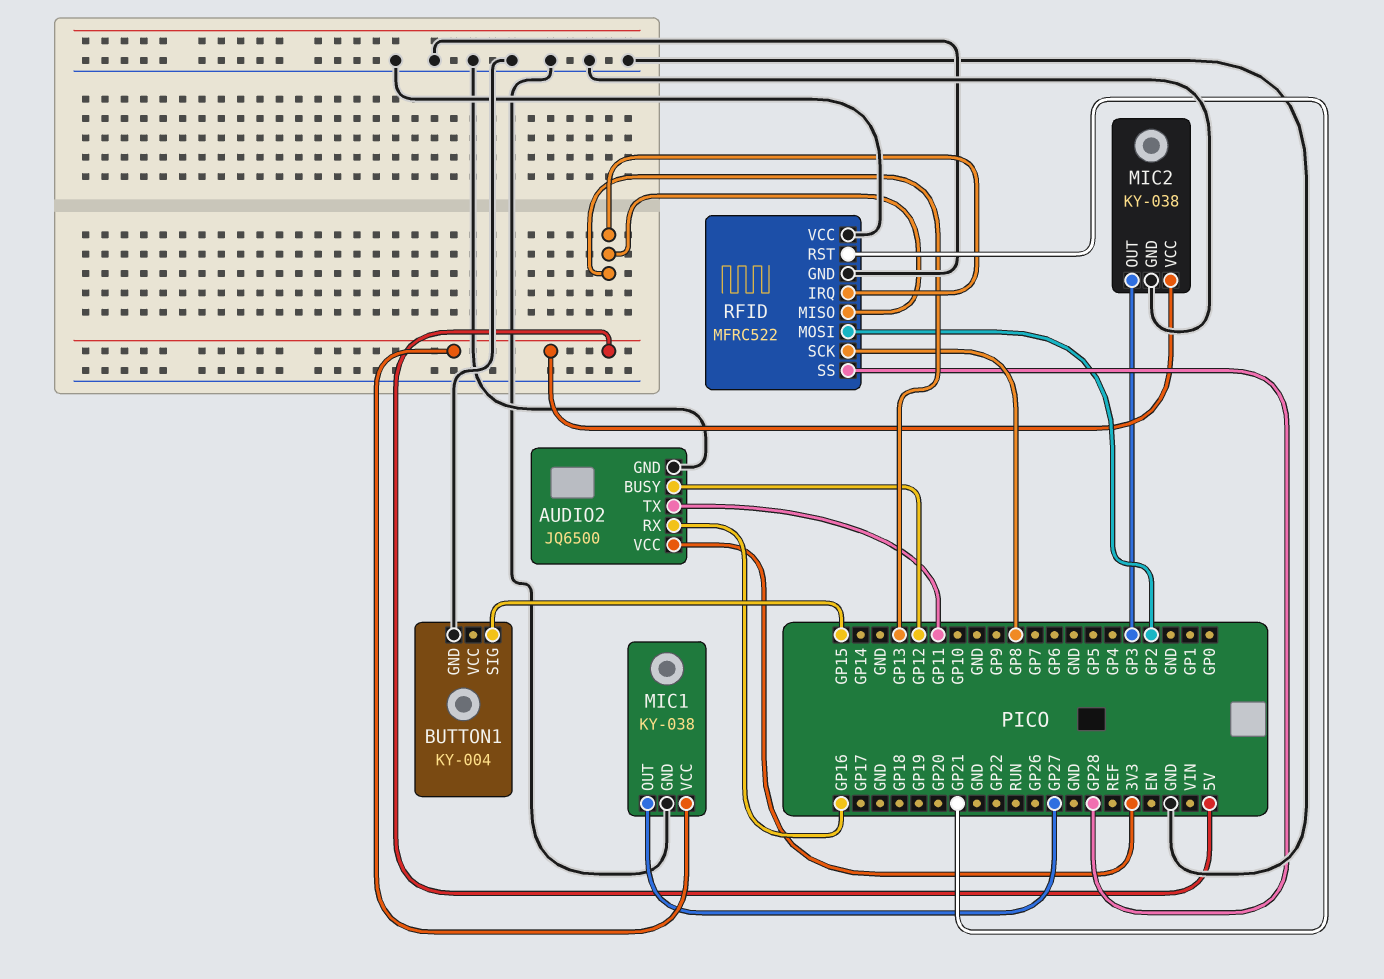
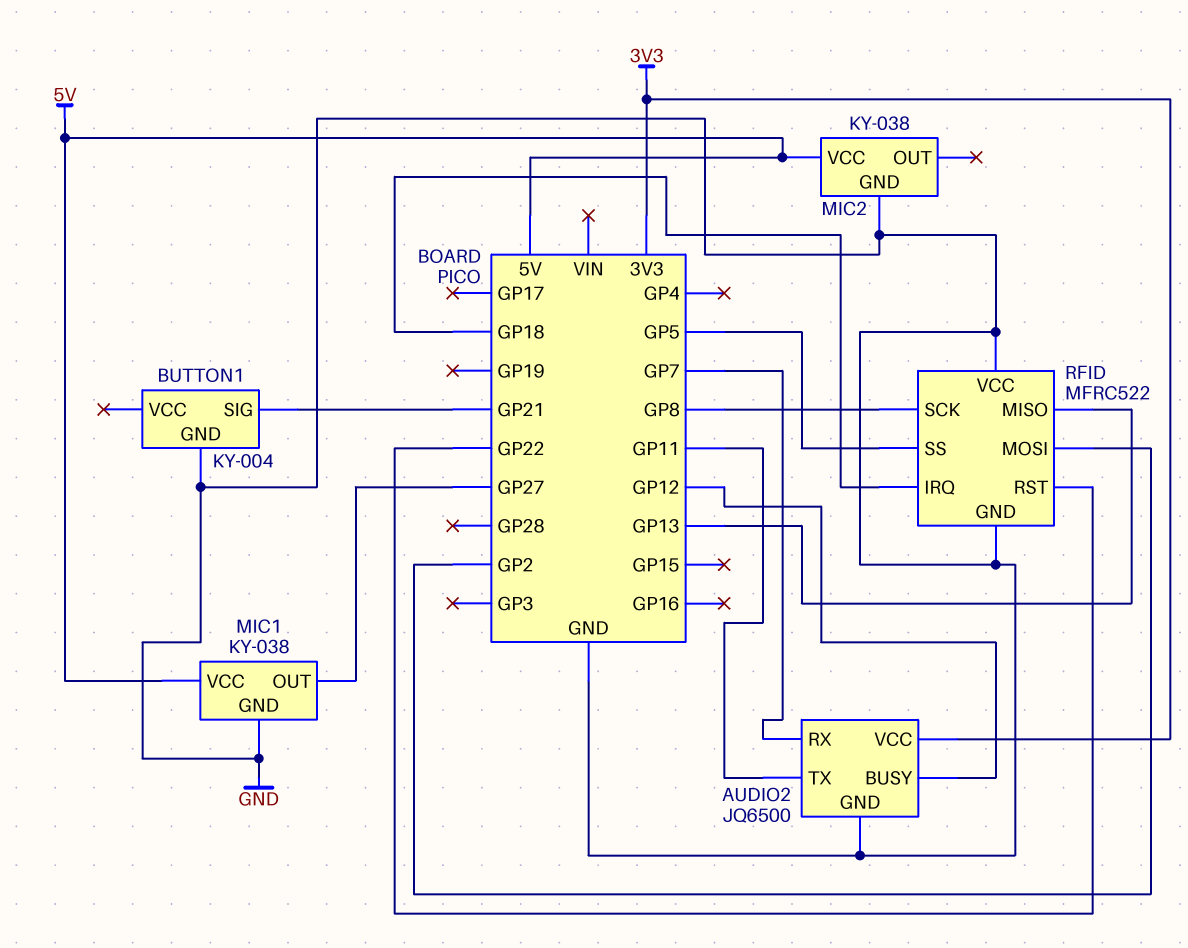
AUDIO2 pin RX: GP16 -> GP7
BUTTON1 pin SIG: GP15 -> GP21
MIC2 pin OUT: GP3 -> none
RFID pin IRQ: GP13 -> GP18
RFID pin RST: GP21 -> GP22
RFID pin SS: GP28 -> GP5

